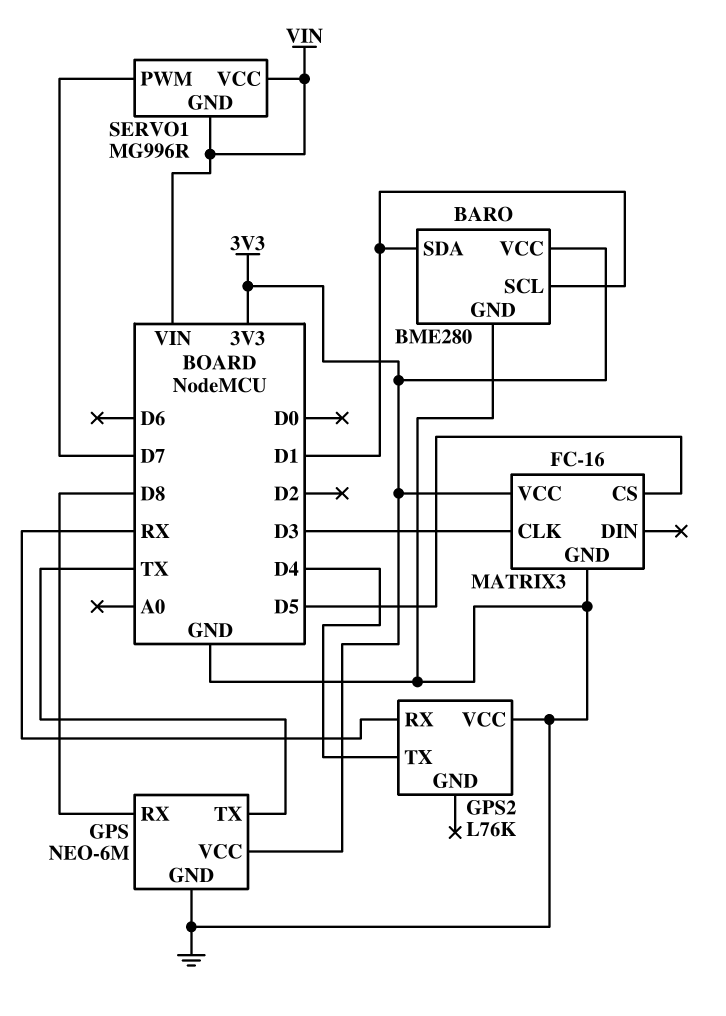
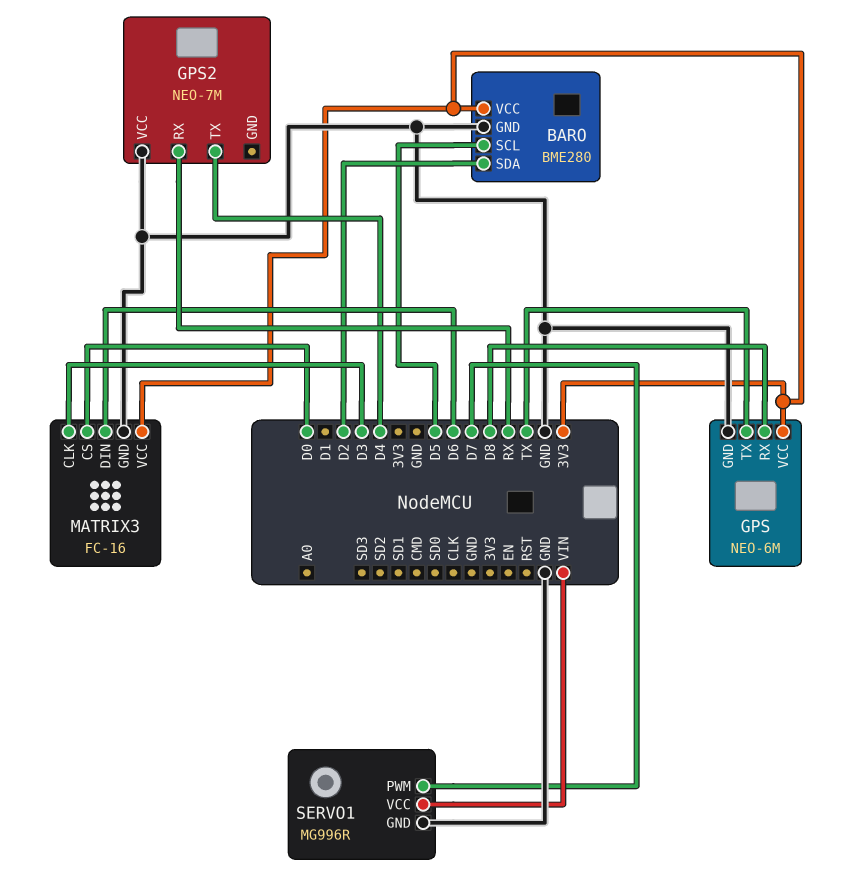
BARO pin SCL: D1 -> D5
BARO pin SDA: D1 -> D2
GPS2: L76K -> NEO-7M
MATRIX3 pin CS: D5 -> D0
MATRIX3 pin DIN: none -> D6
SERVO1 pin GND: VIN -> GND

